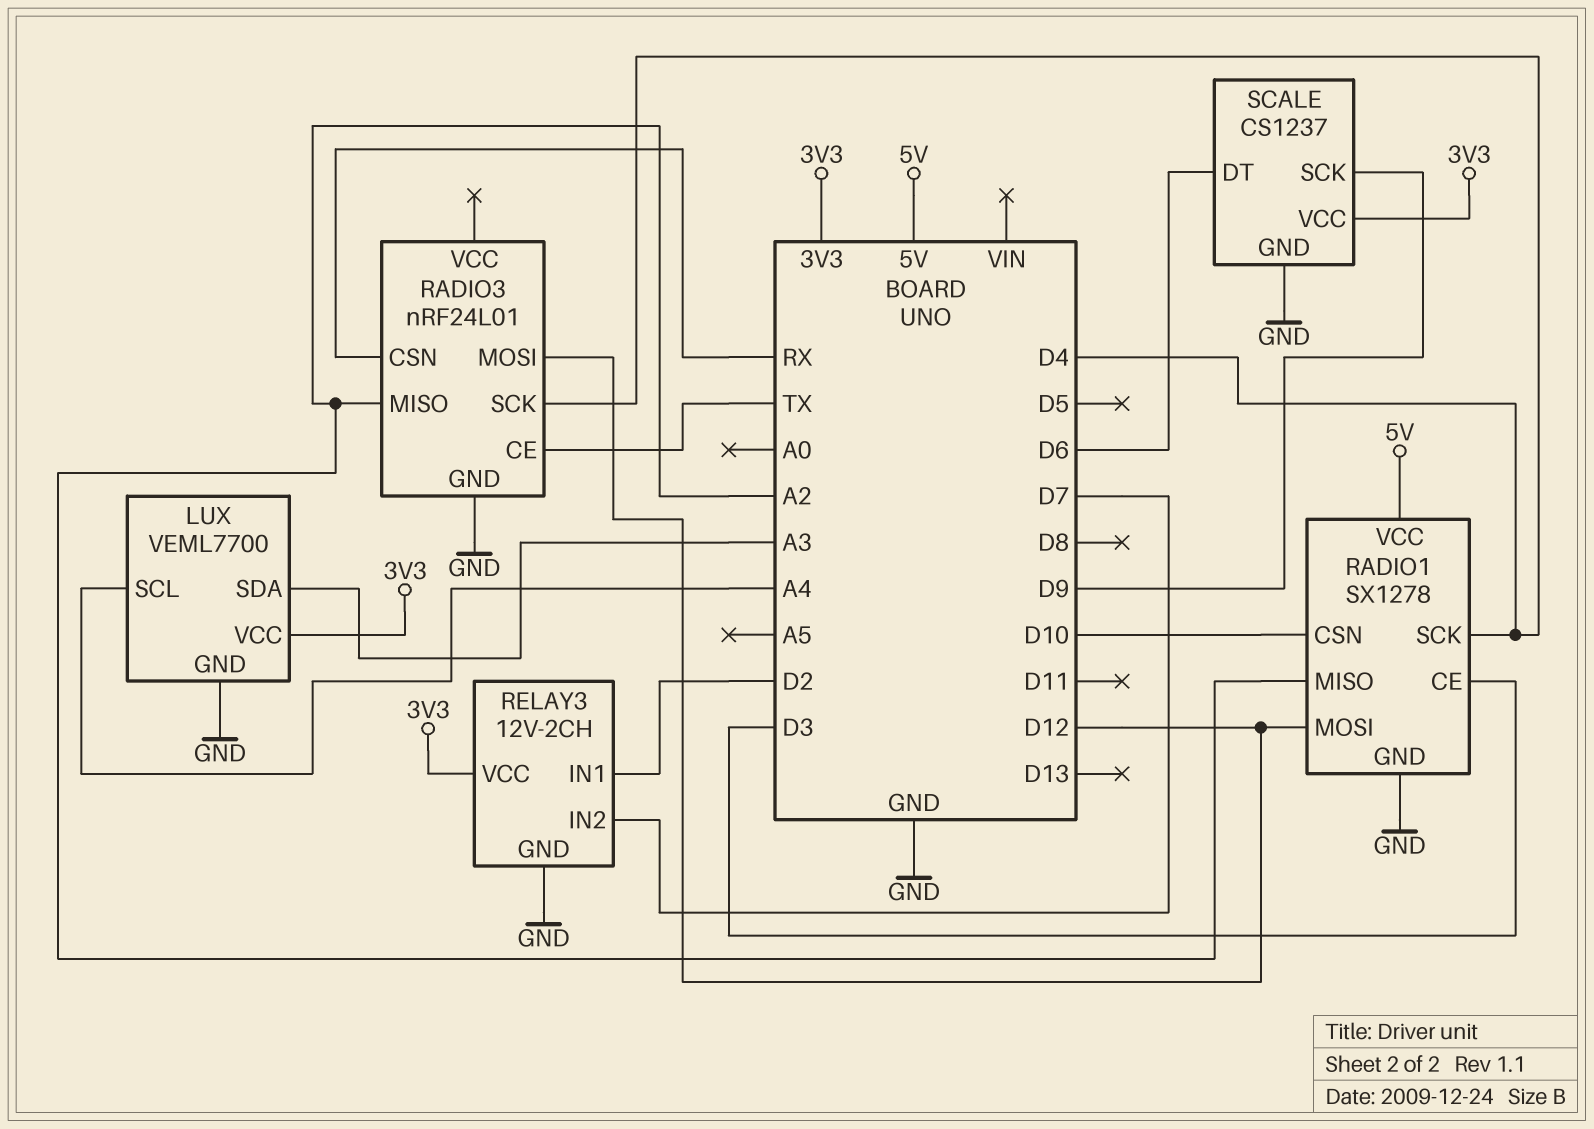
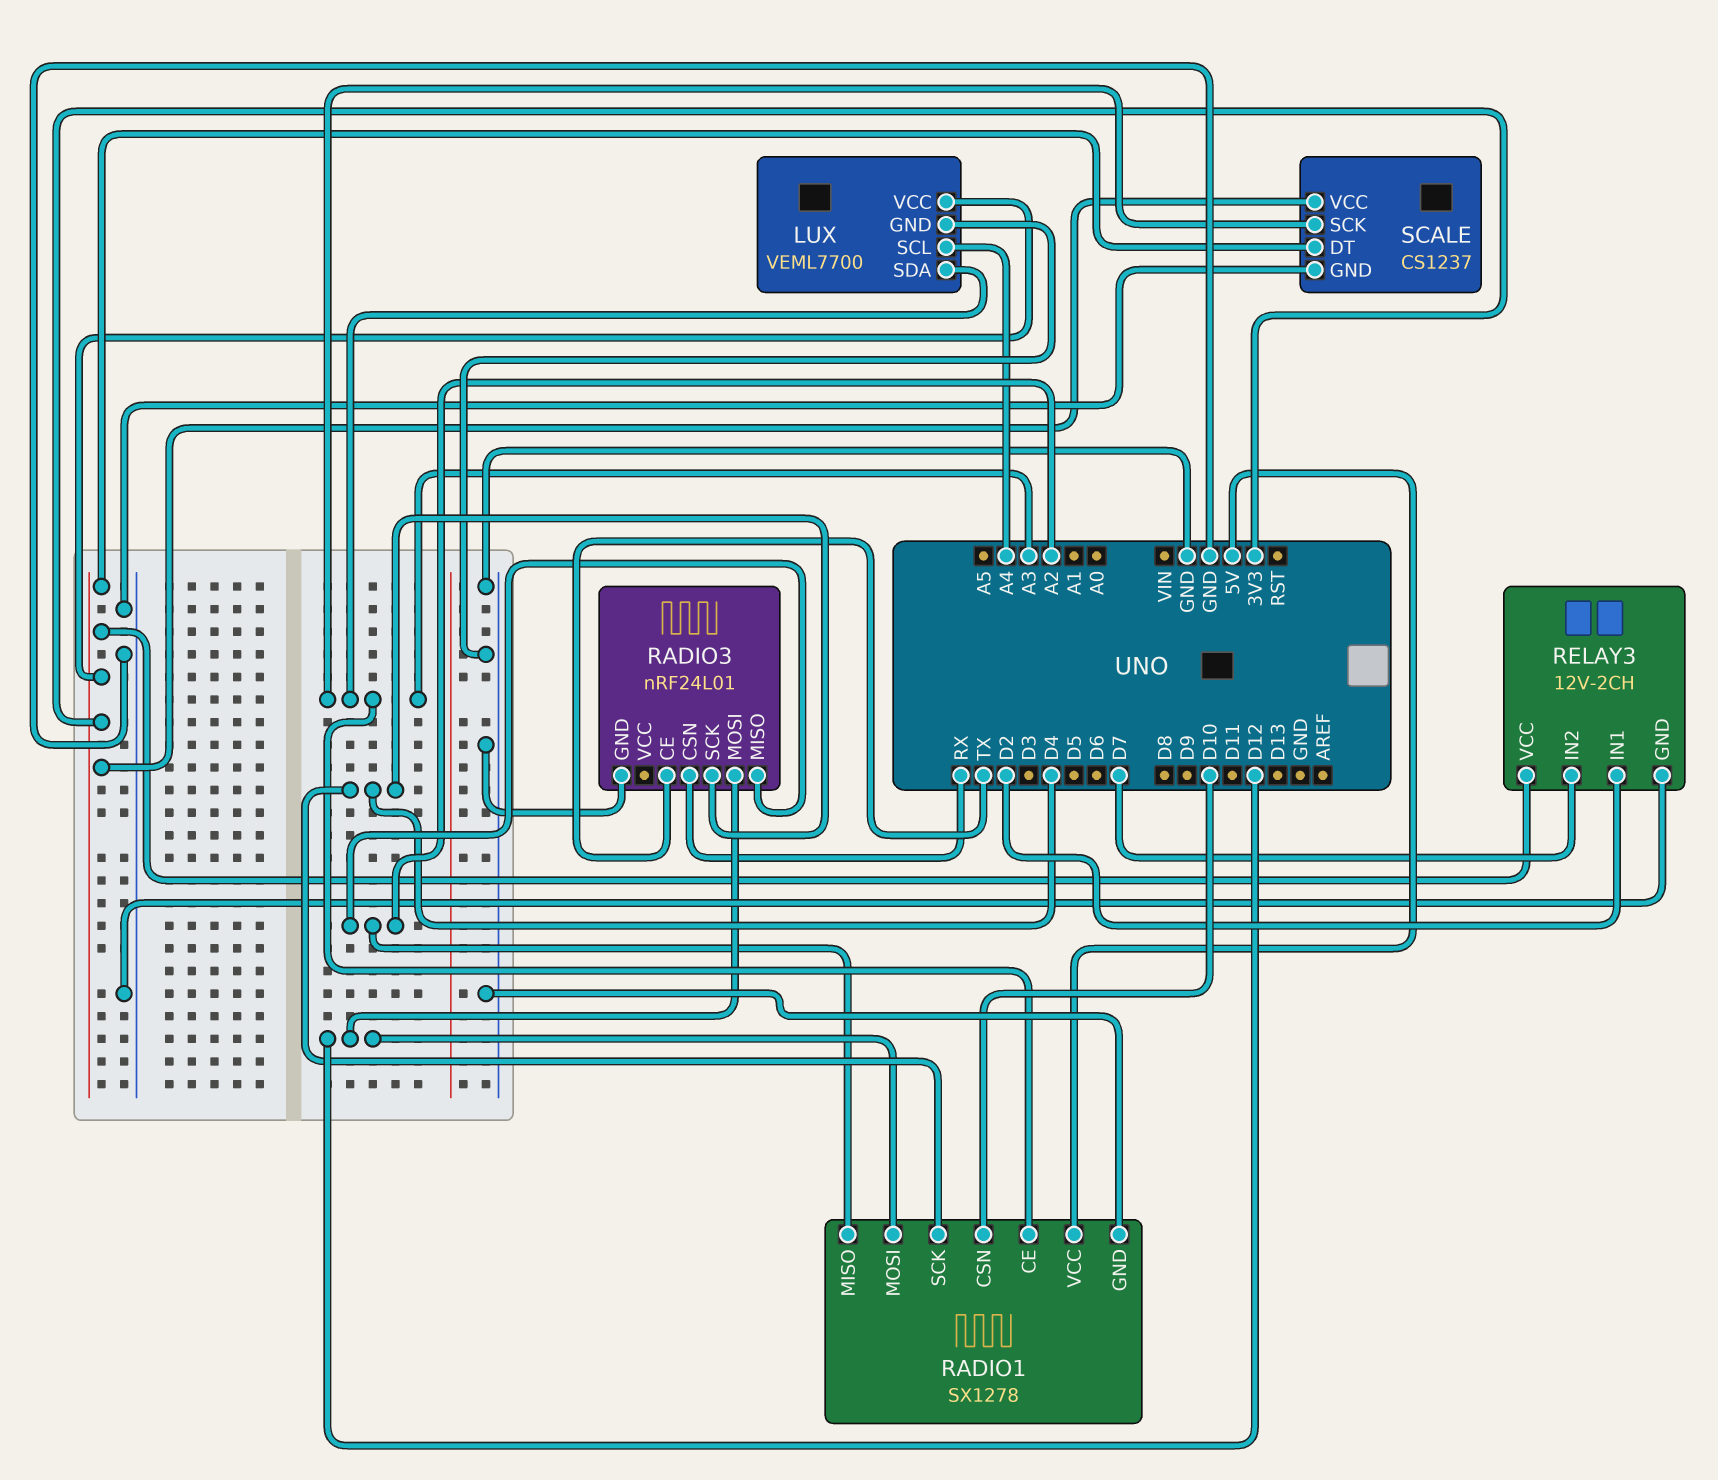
RADIO1 pin CE: D3 -> A3
SCALE pin DT: D6 -> 3V3
SCALE pin SCK: D9 -> A3

